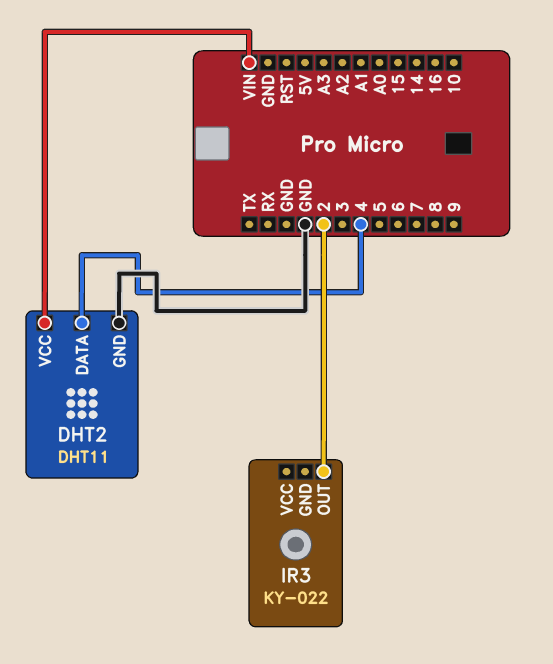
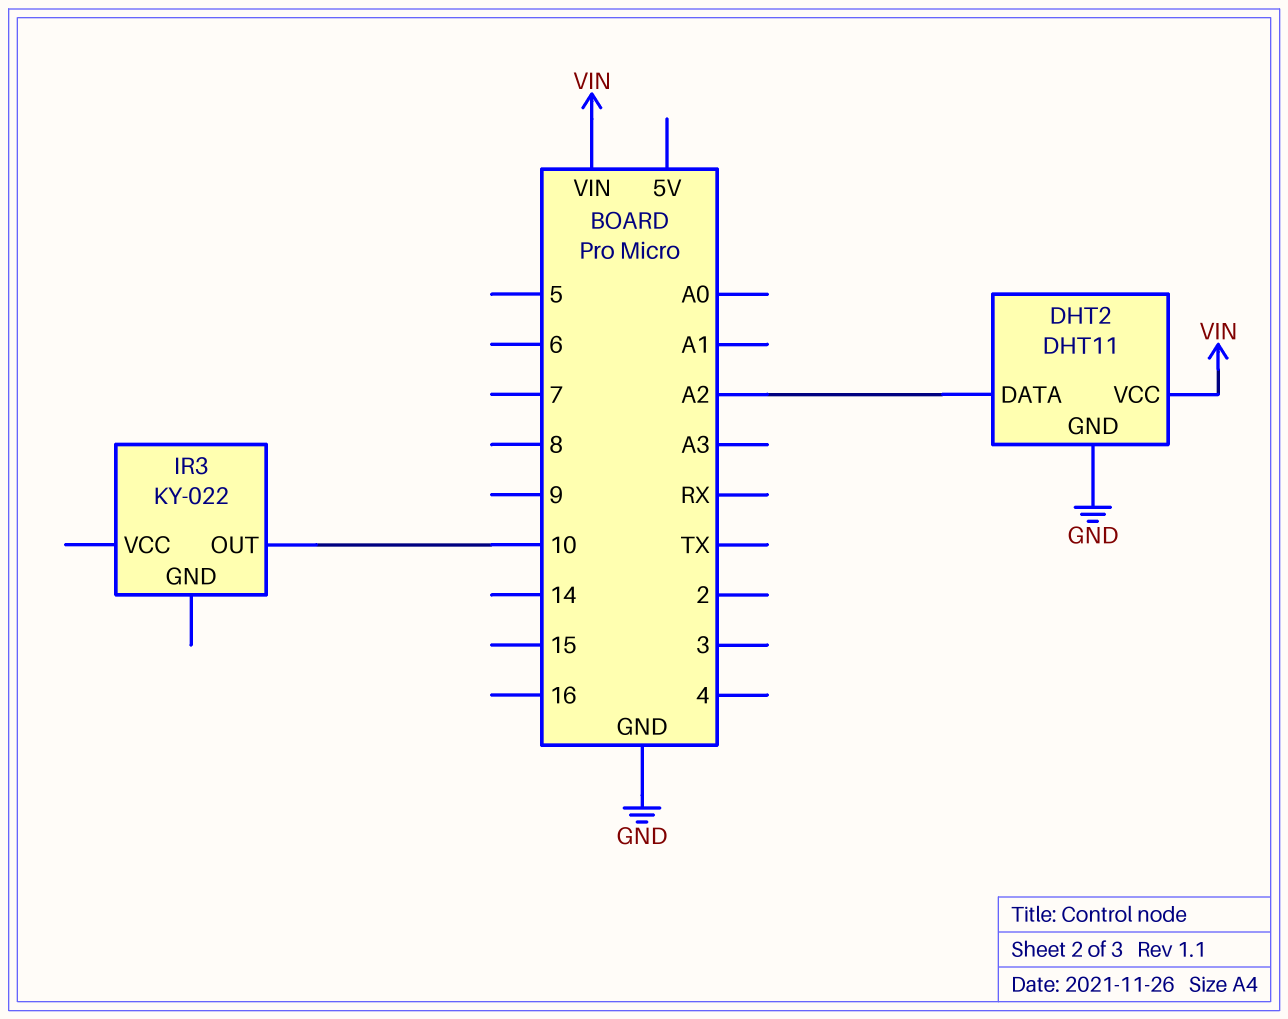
DHT2 pin DATA: 4 -> A2
IR3 pin OUT: 2 -> 10

